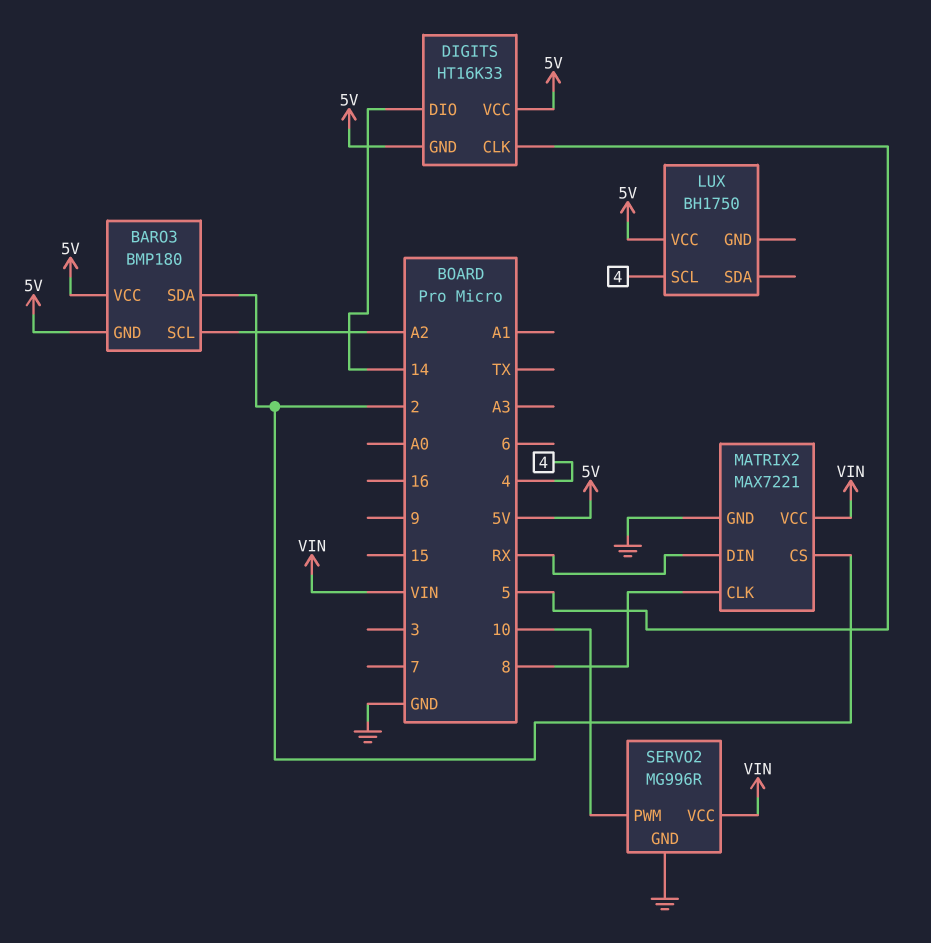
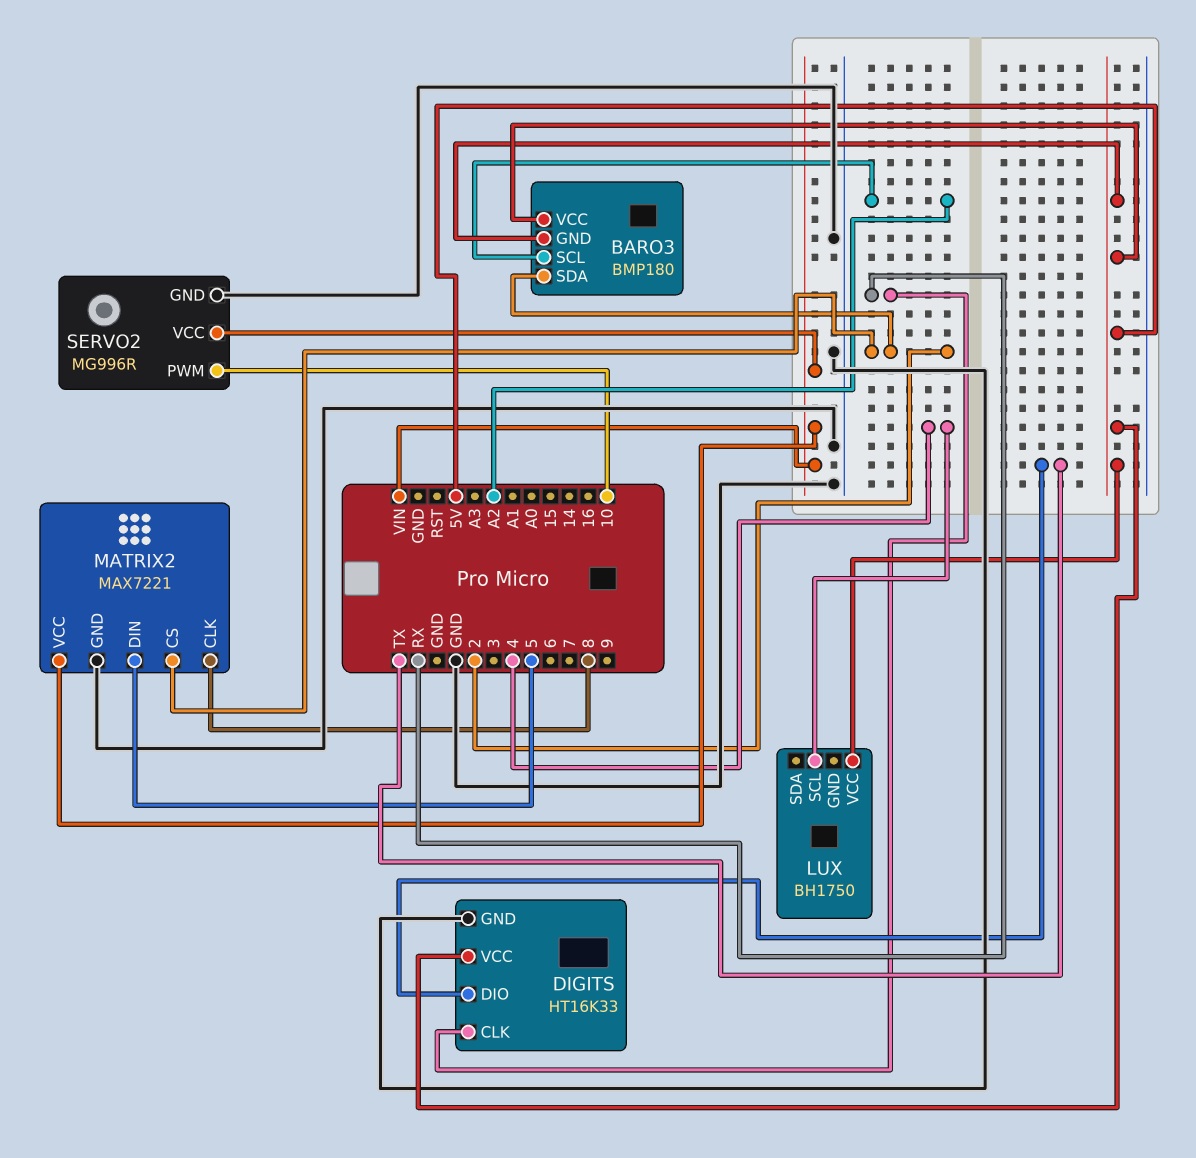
DIGITS pin CLK: 5 -> RX
DIGITS pin DIO: 14 -> TX
DIGITS pin GND: 5V -> GND
MATRIX2 pin DIN: RX -> 5

